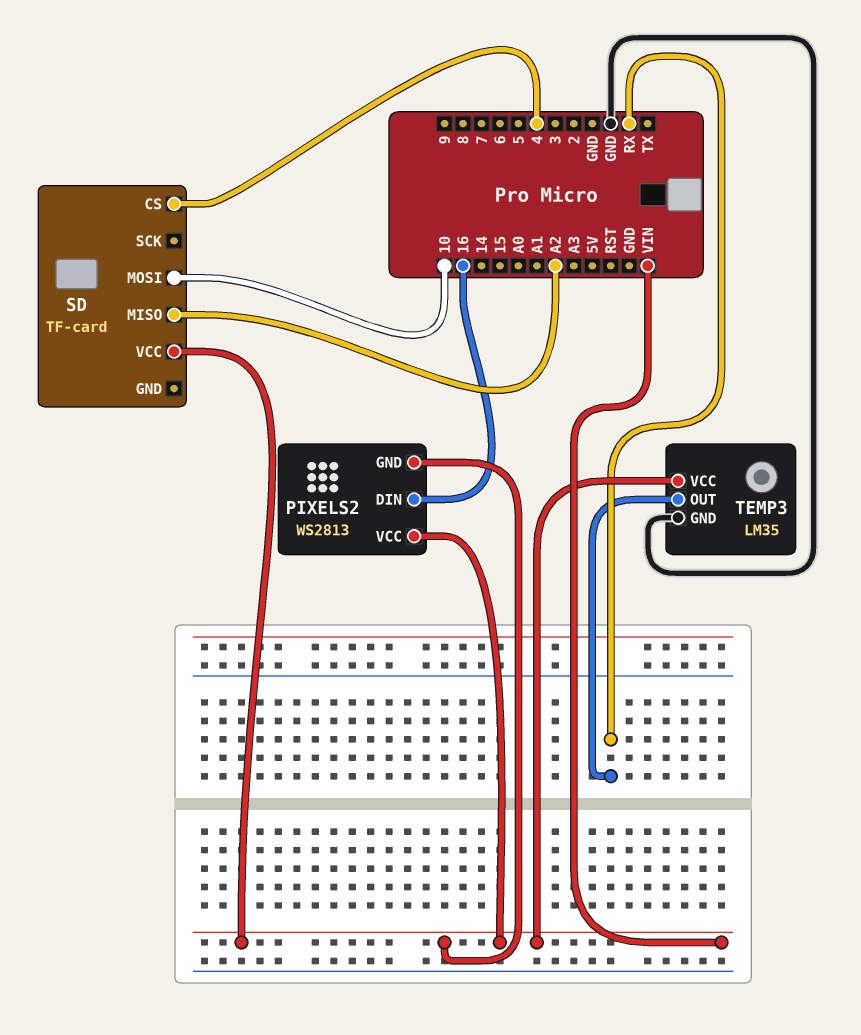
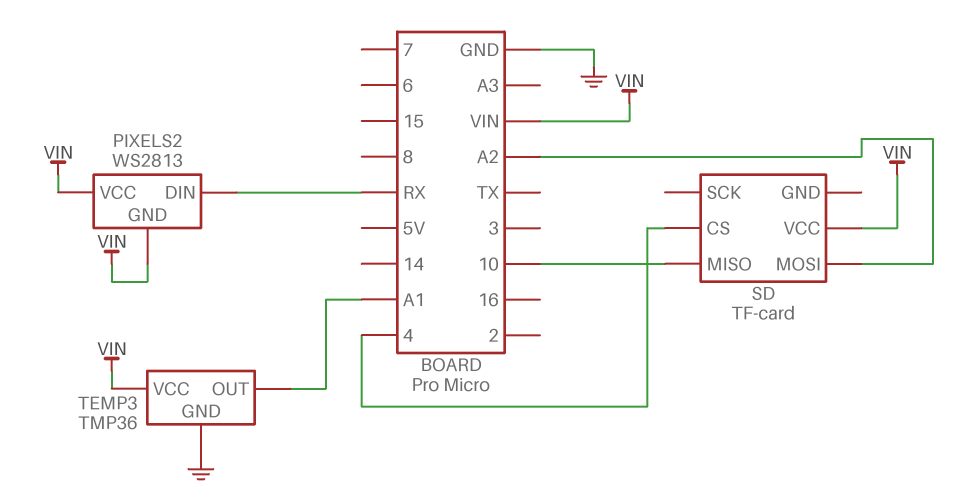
PIXELS2 pin DIN: 16 -> RX
SD pin MISO: A2 -> 10
SD pin MOSI: 10 -> A2
TEMP3: LM35 -> TMP36
TEMP3 pin OUT: RX -> A1

